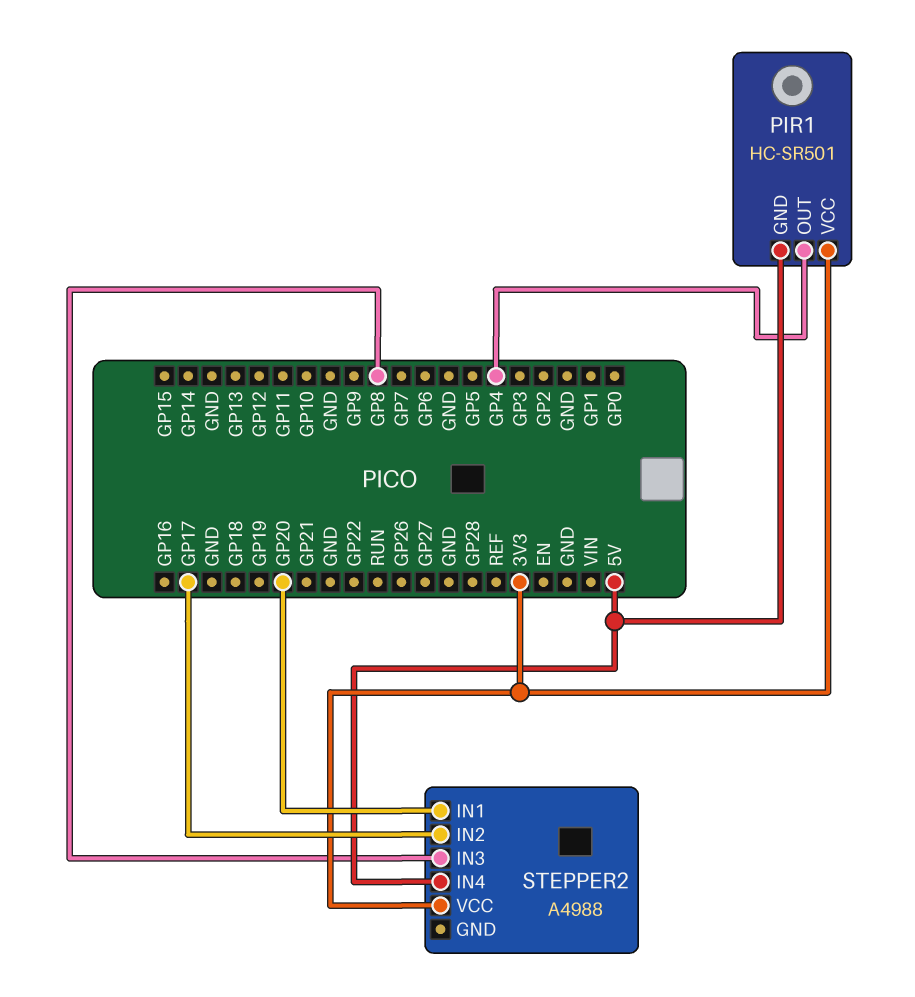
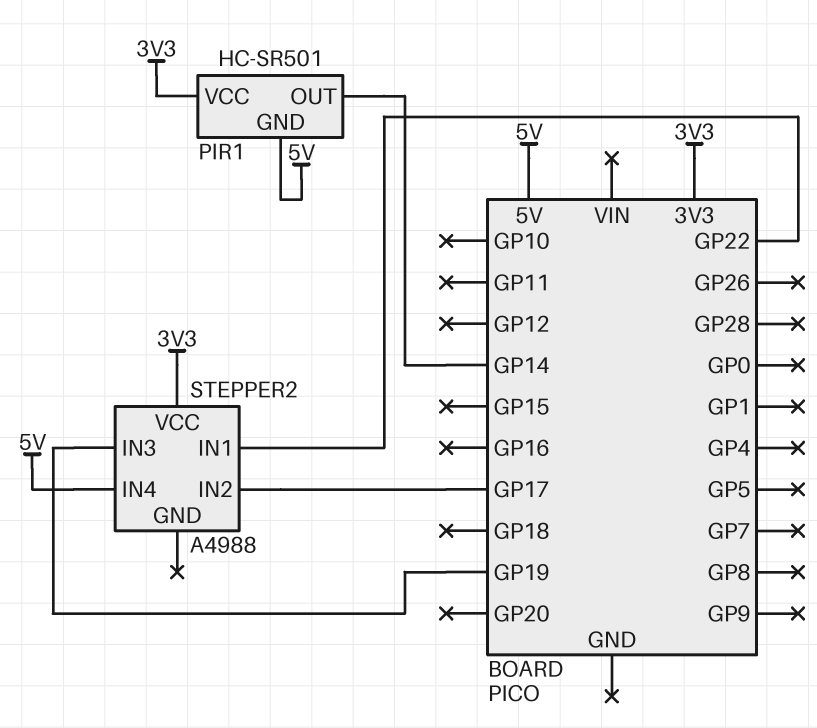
PIR1 pin OUT: GP4 -> GP14
STEPPER2 pin IN1: GP20 -> GP22
STEPPER2 pin IN3: GP8 -> GP19

